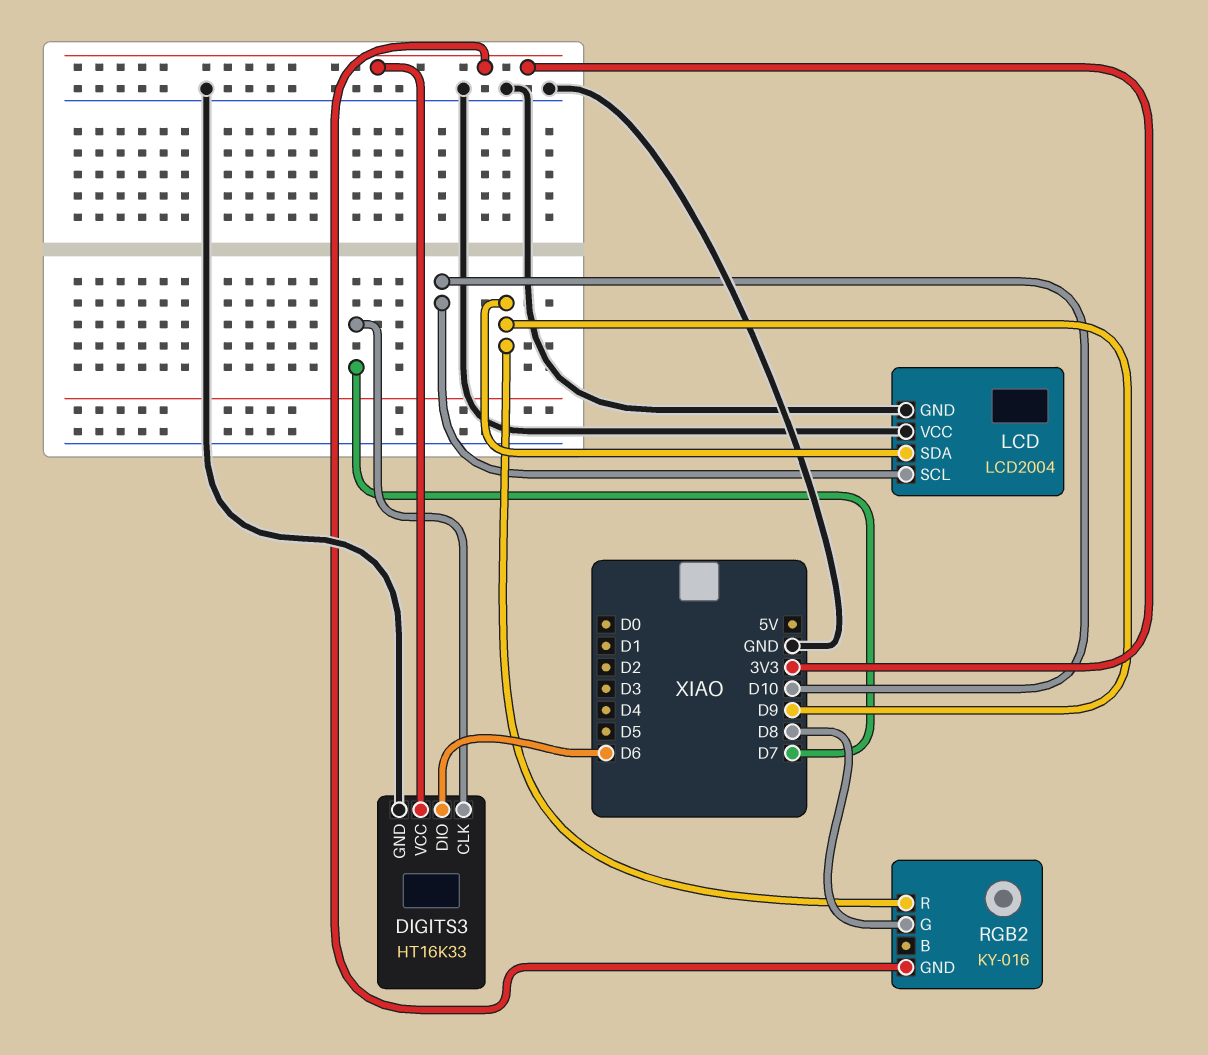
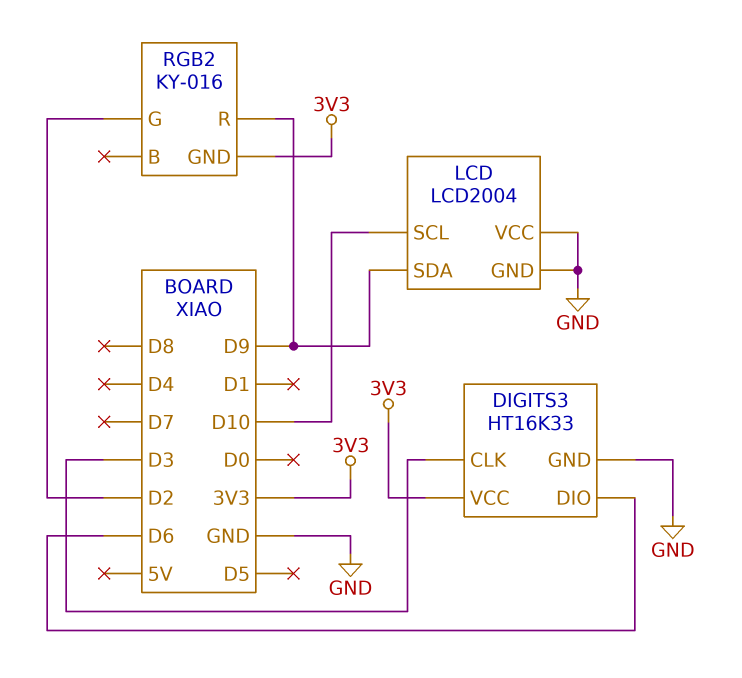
DIGITS3 pin CLK: D7 -> D3
RGB2 pin G: D8 -> D2

